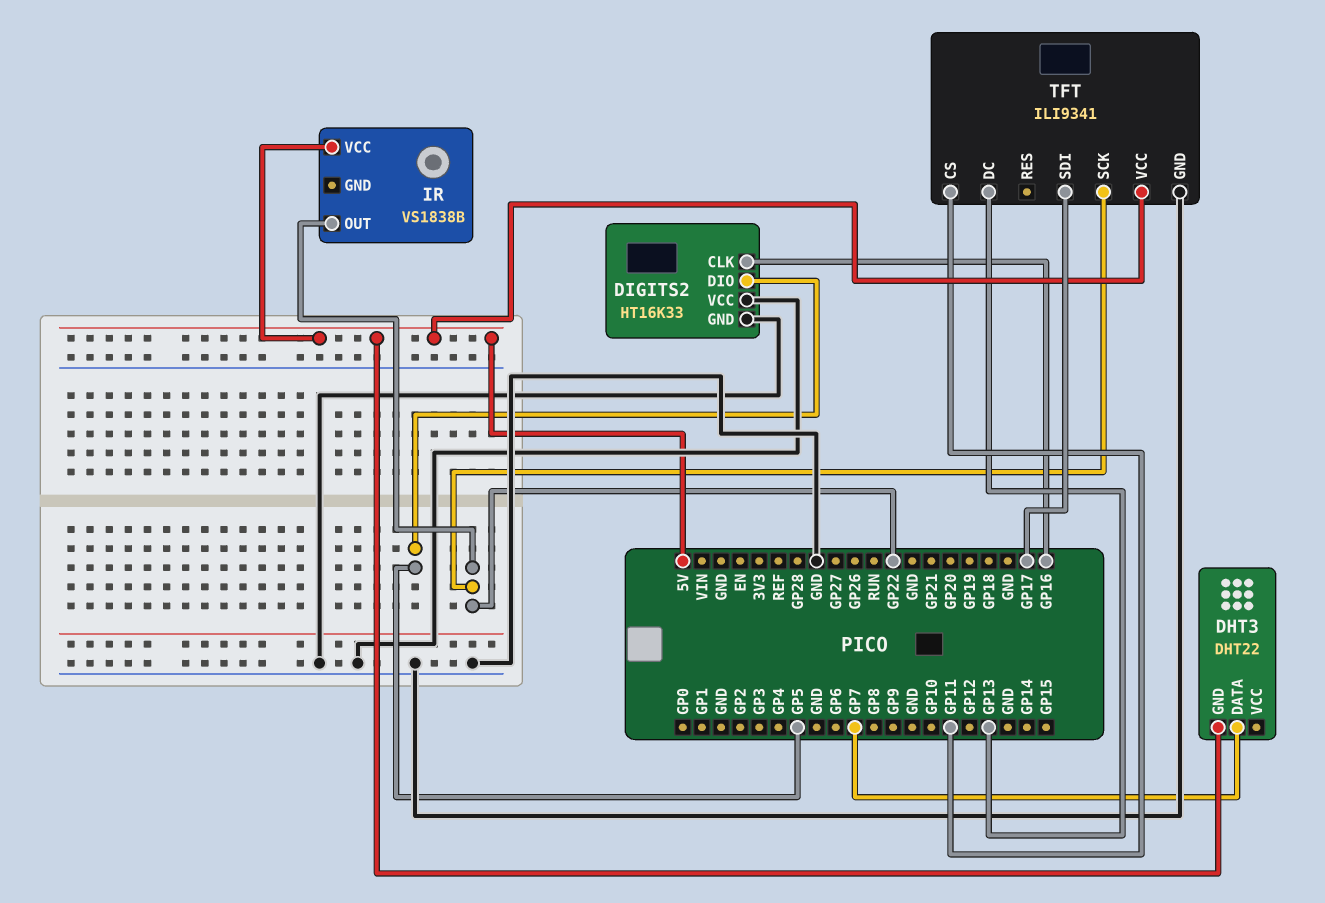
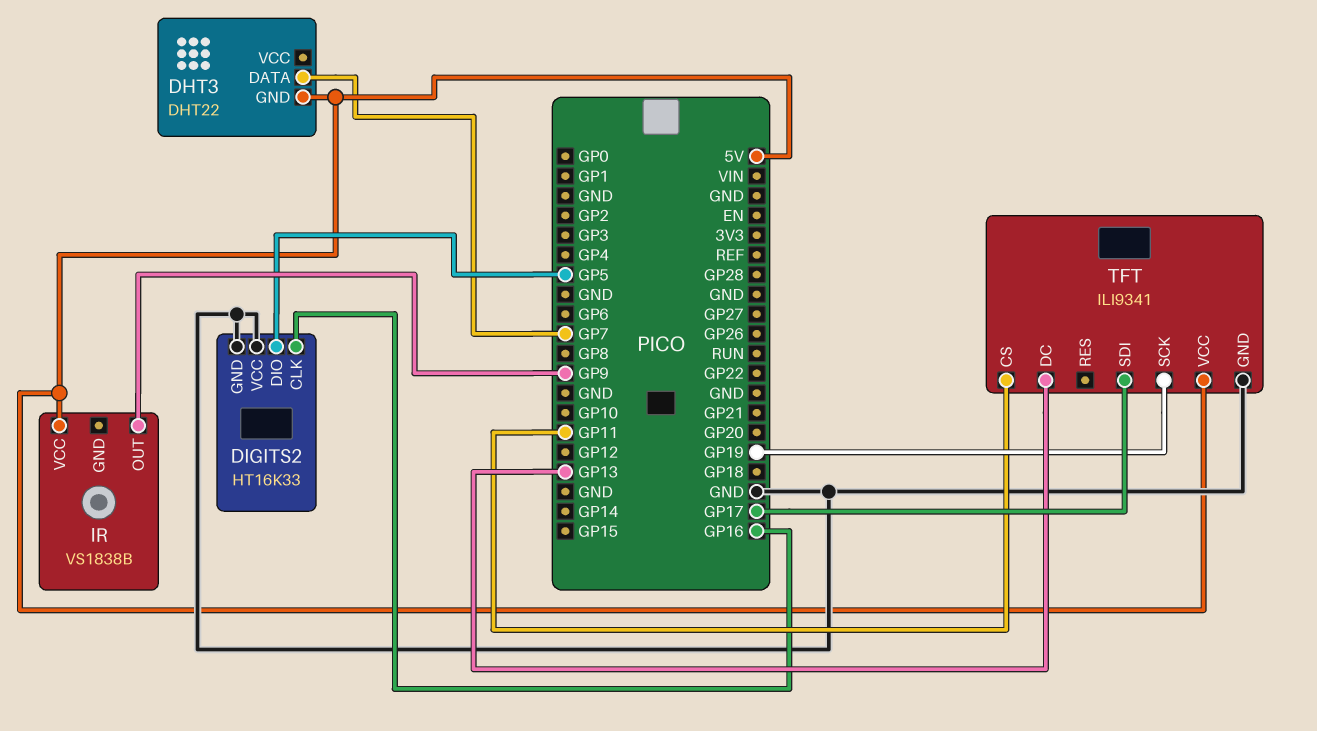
IR pin OUT: GP22 -> GP9
TFT pin SCK: GP22 -> GP19

